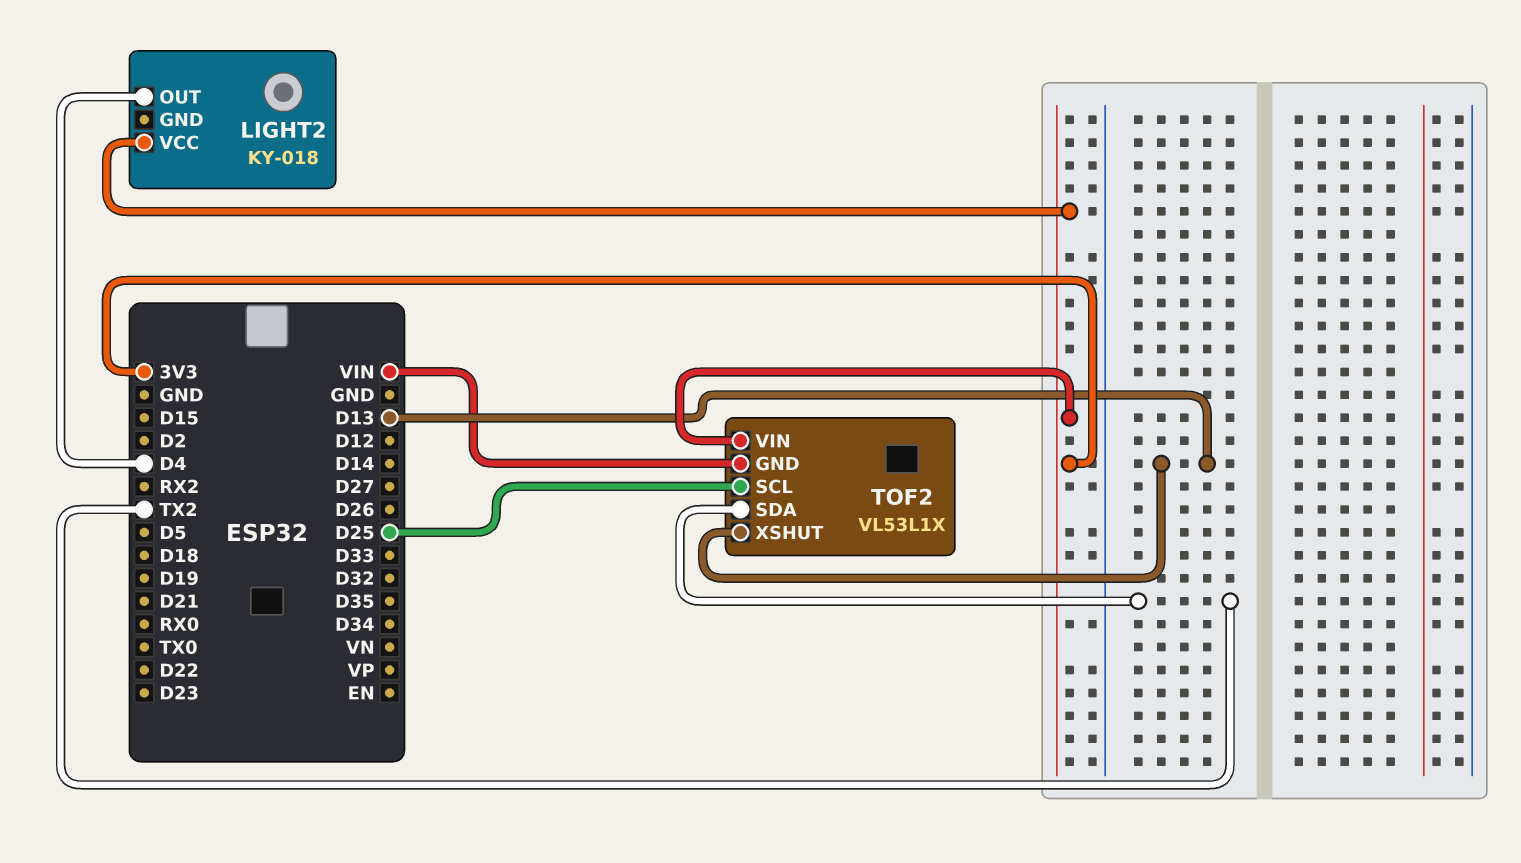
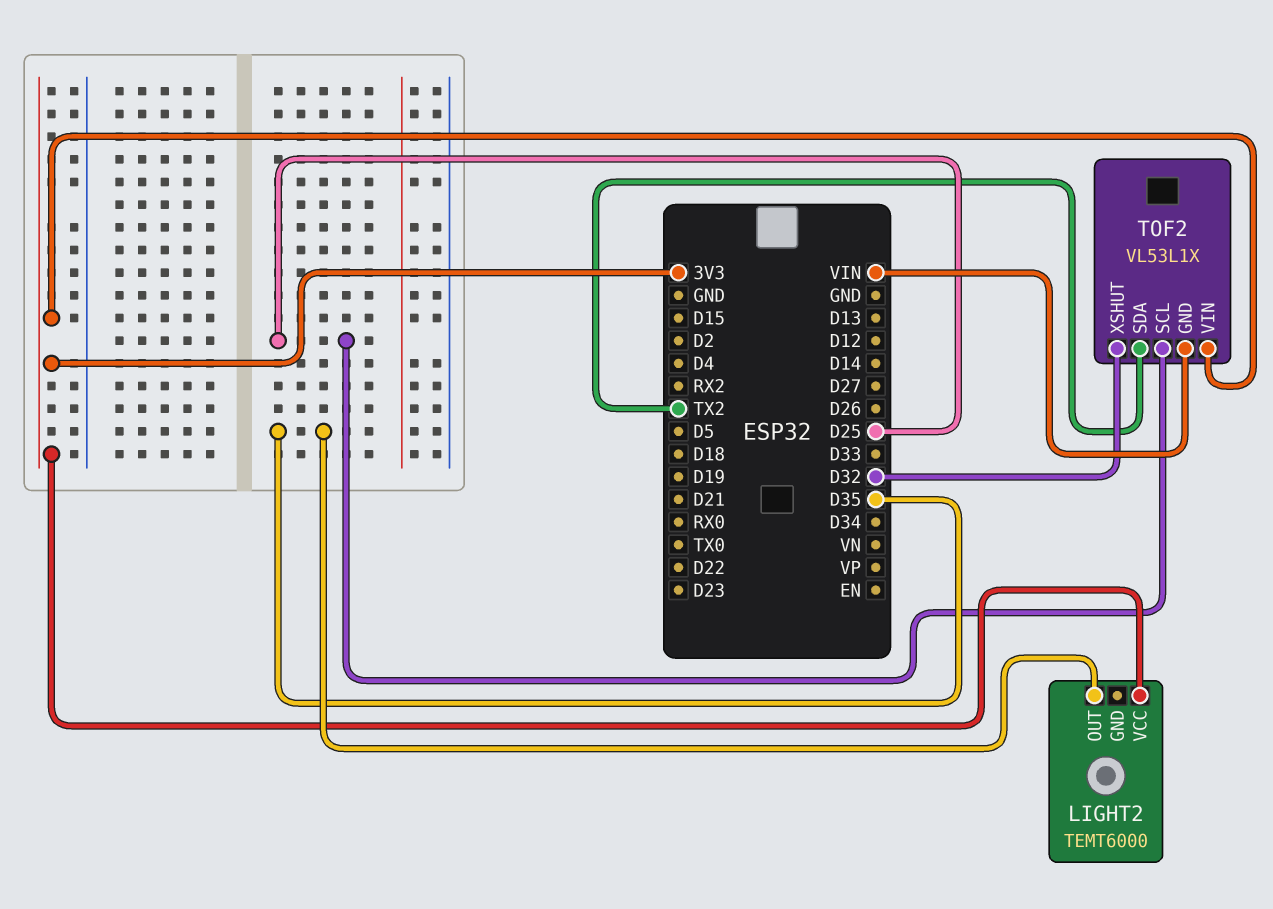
LIGHT2: KY-018 -> TEMT6000
LIGHT2 pin OUT: D4 -> D35
TOF2 pin XSHUT: D13 -> D32

